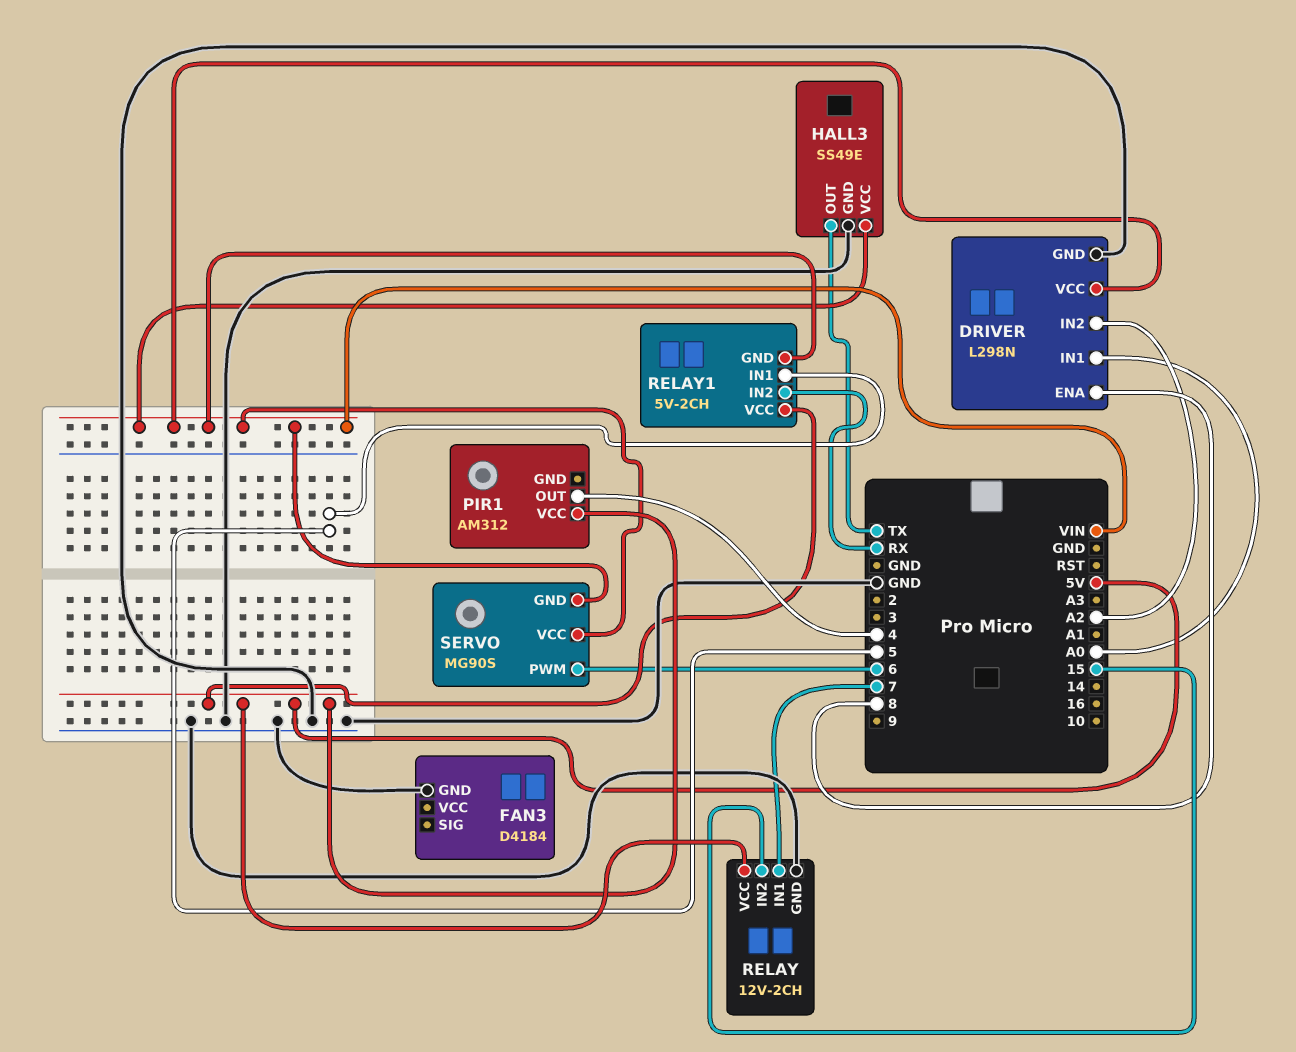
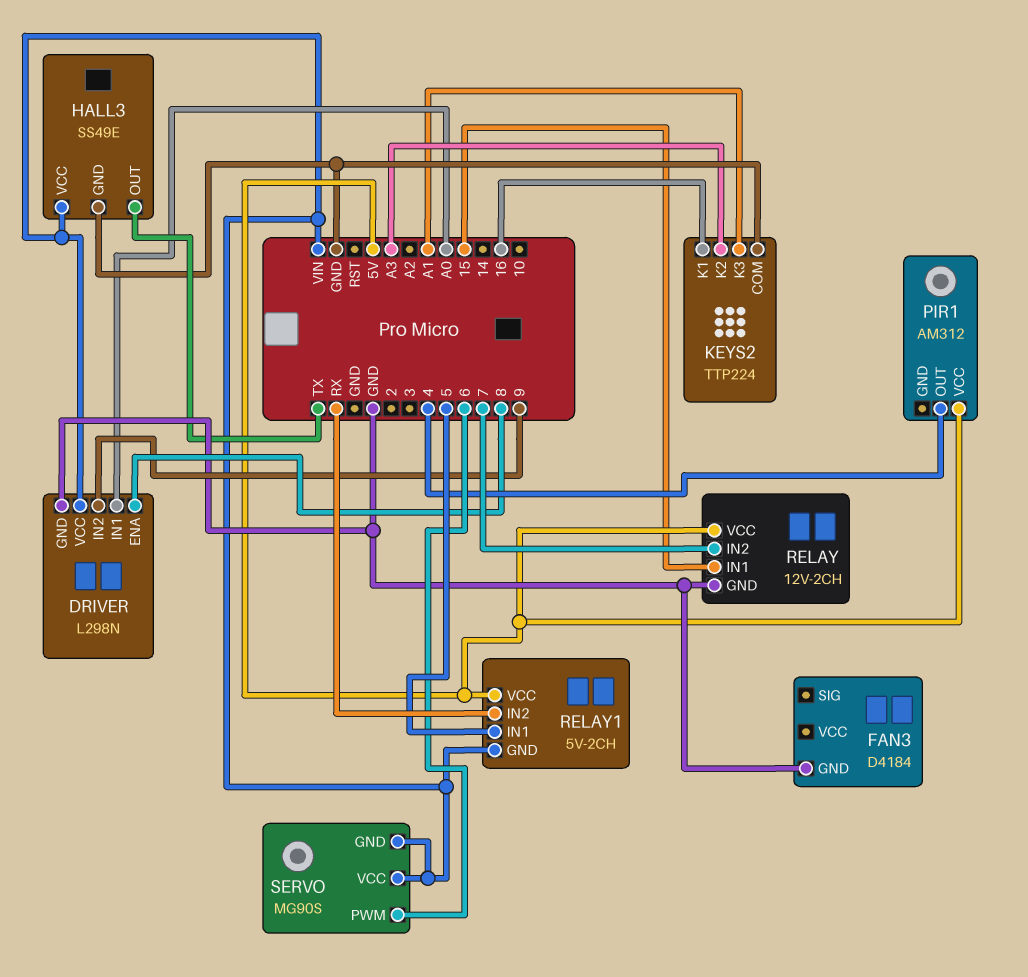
DRIVER pin IN2: A2 -> 9
KEYS2: none -> TTP224
KEYS2 pin COM: none -> GND
KEYS2 pin K1: none -> 16
KEYS2 pin K2: none -> A3
KEYS2 pin K3: none -> A1
RELAY pin IN1: 7 -> 15
RELAY pin IN2: 15 -> 7

